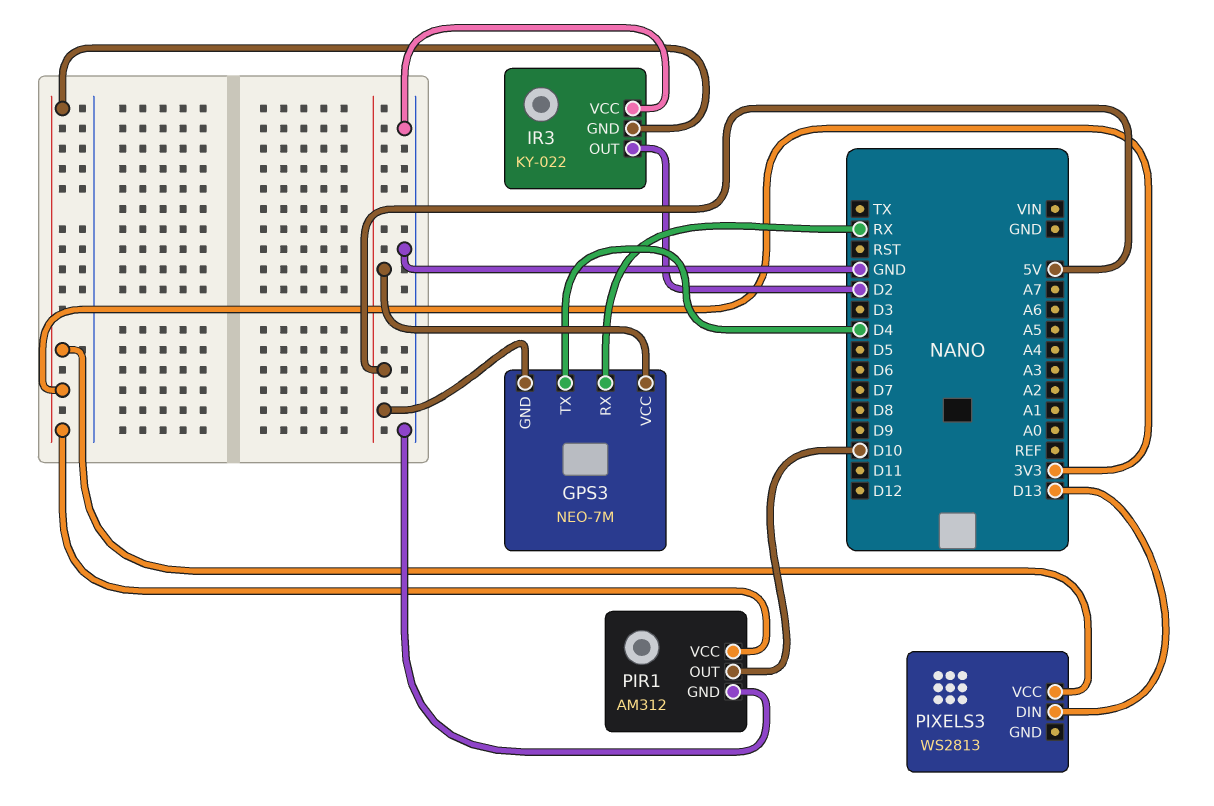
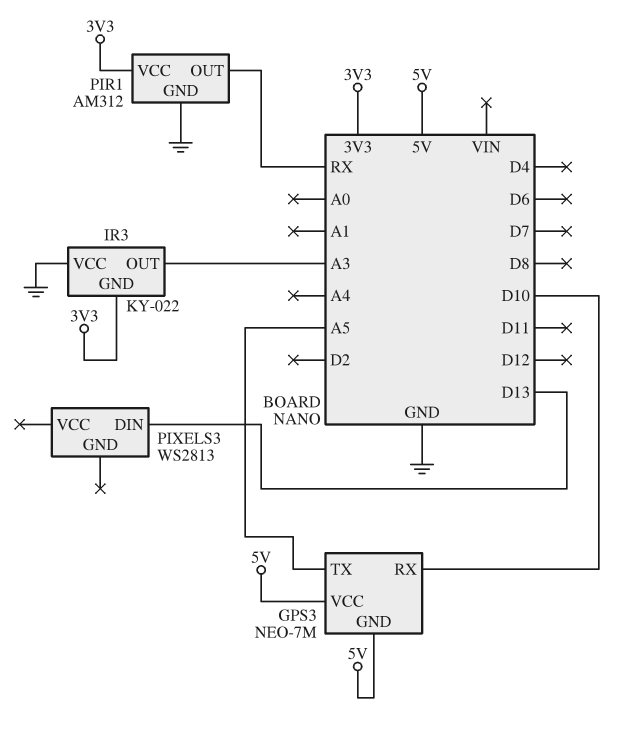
GPS3 pin RX: RX -> D10
GPS3 pin TX: D4 -> A5
IR3 pin OUT: D2 -> A3
PIR1 pin OUT: D10 -> RX
PIXELS3 pin VCC: 3V3 -> none

